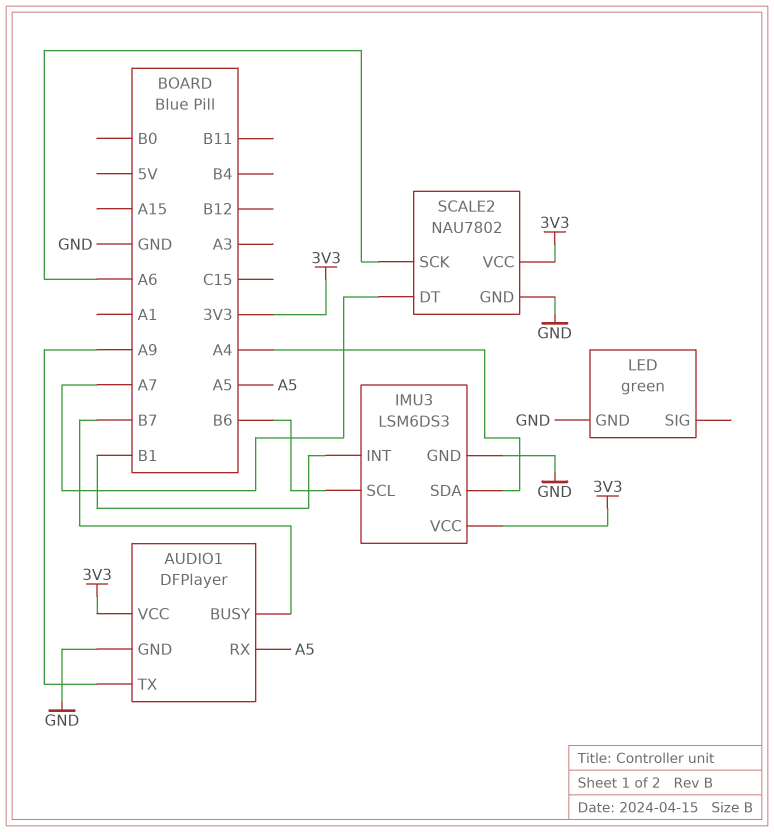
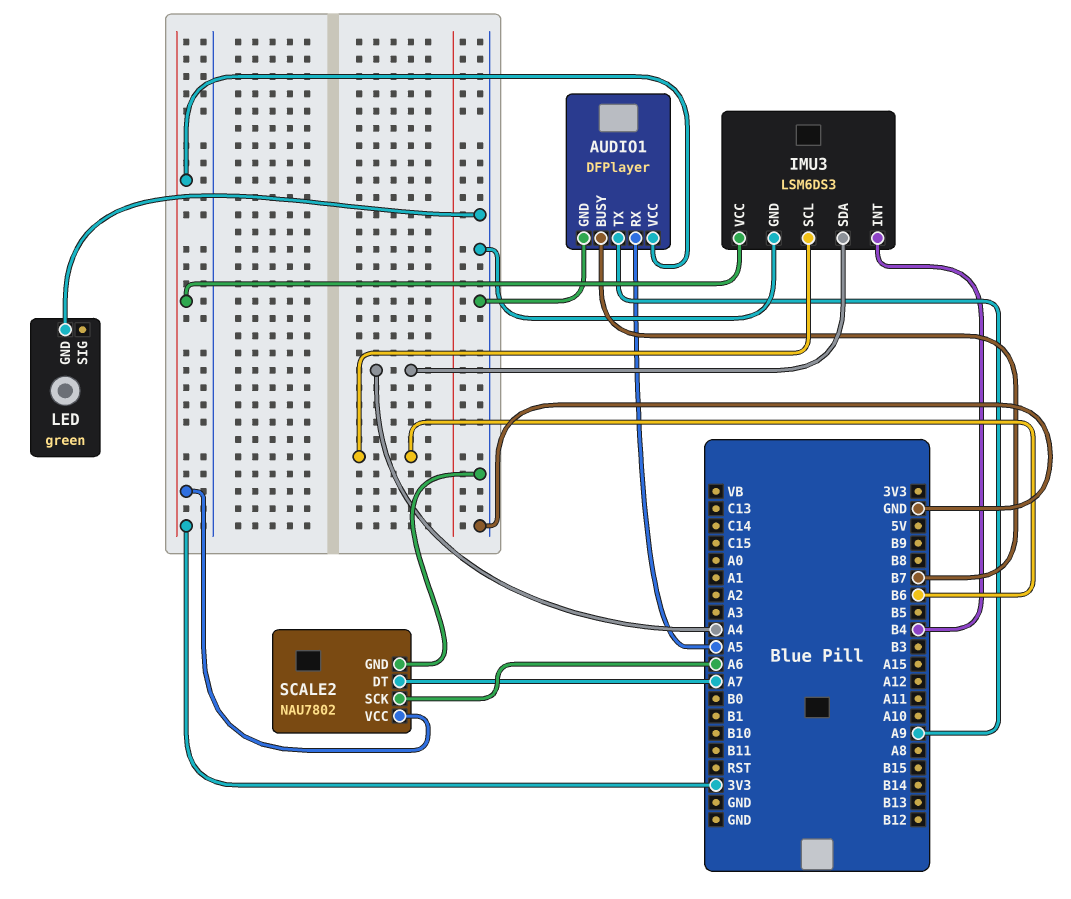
IMU3 pin INT: B1 -> B4

